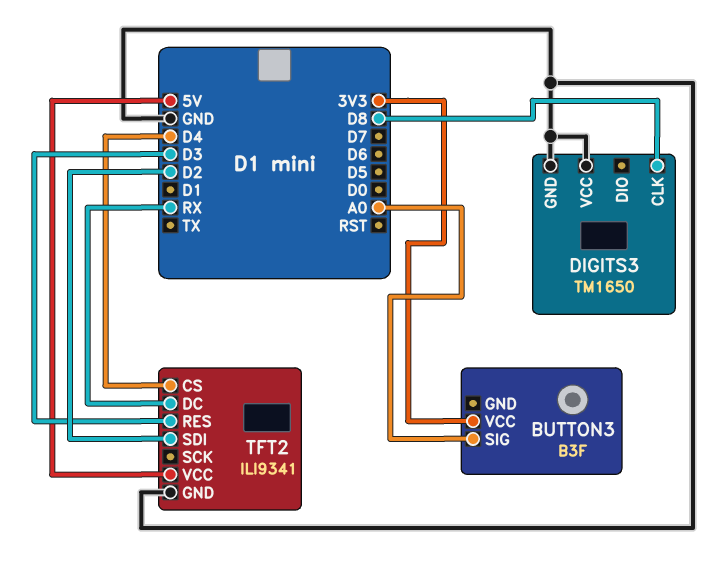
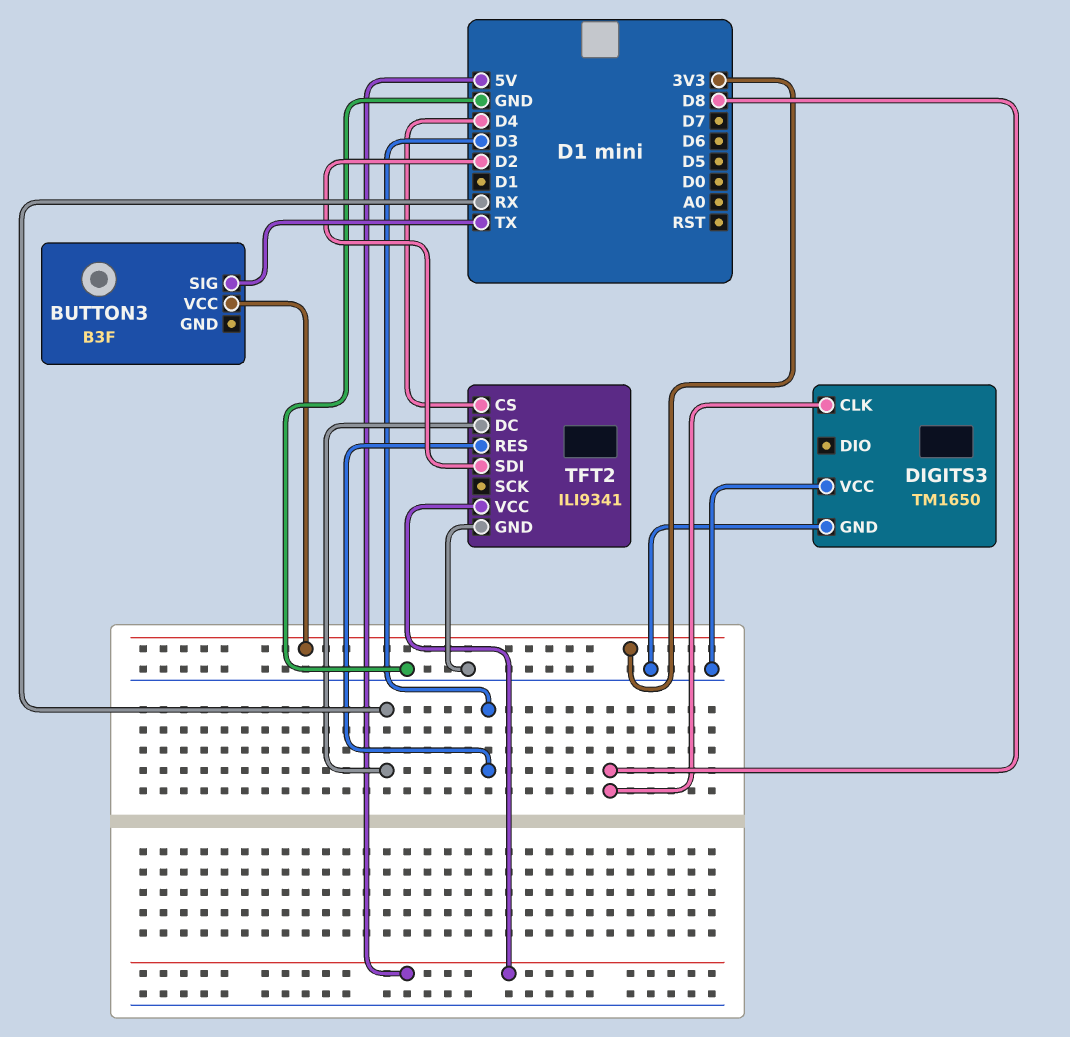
BUTTON3 pin SIG: A0 -> TX

